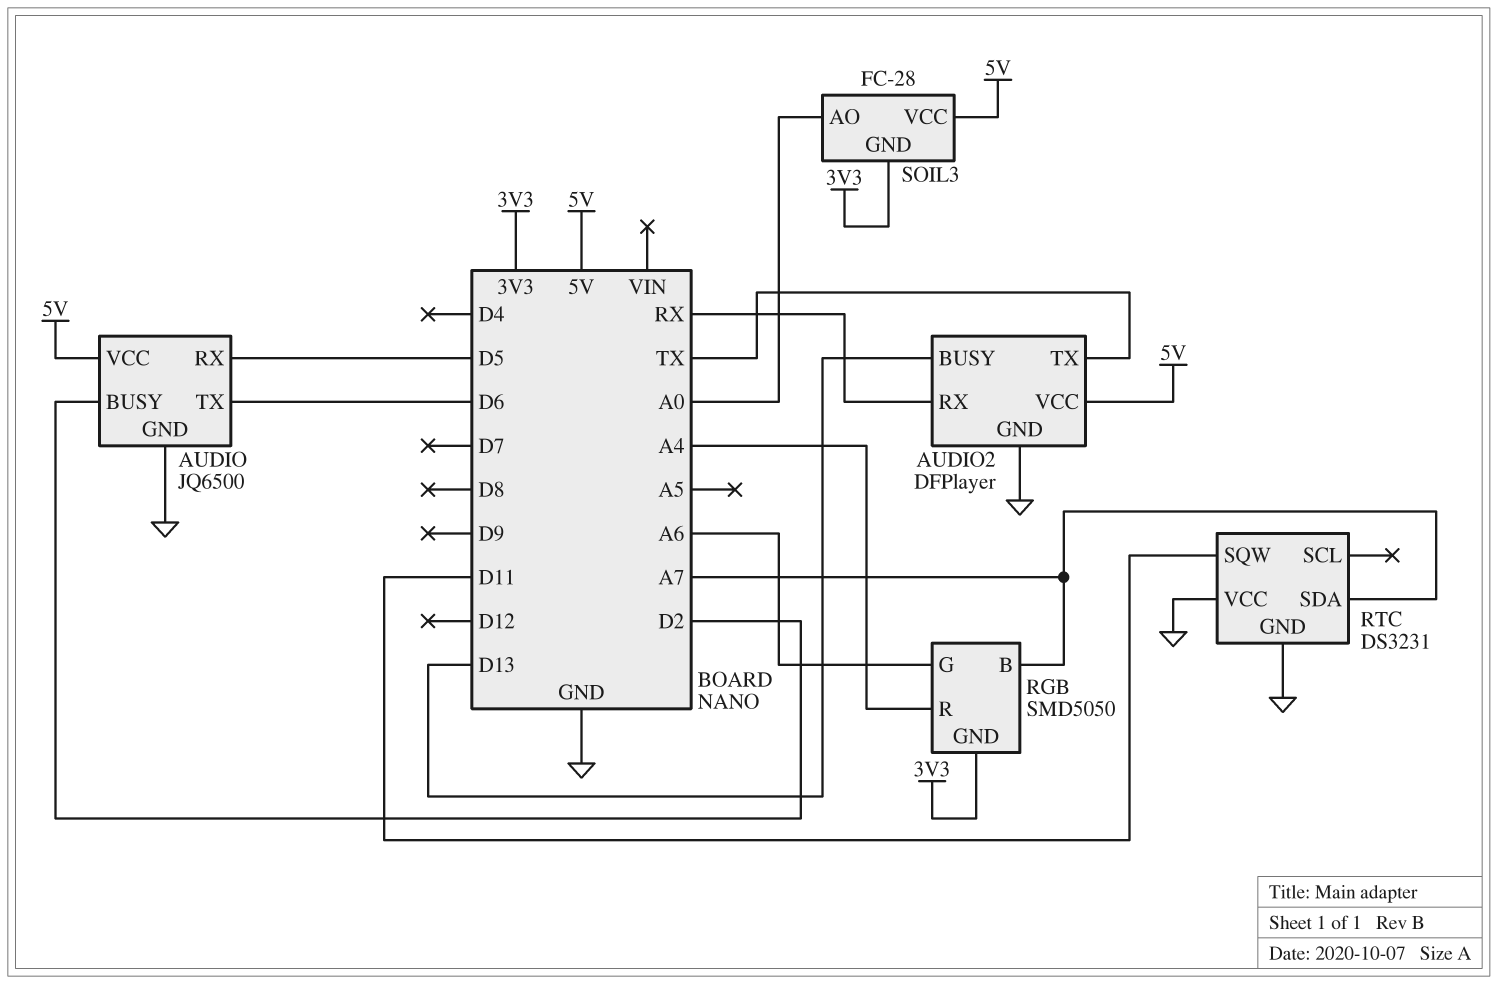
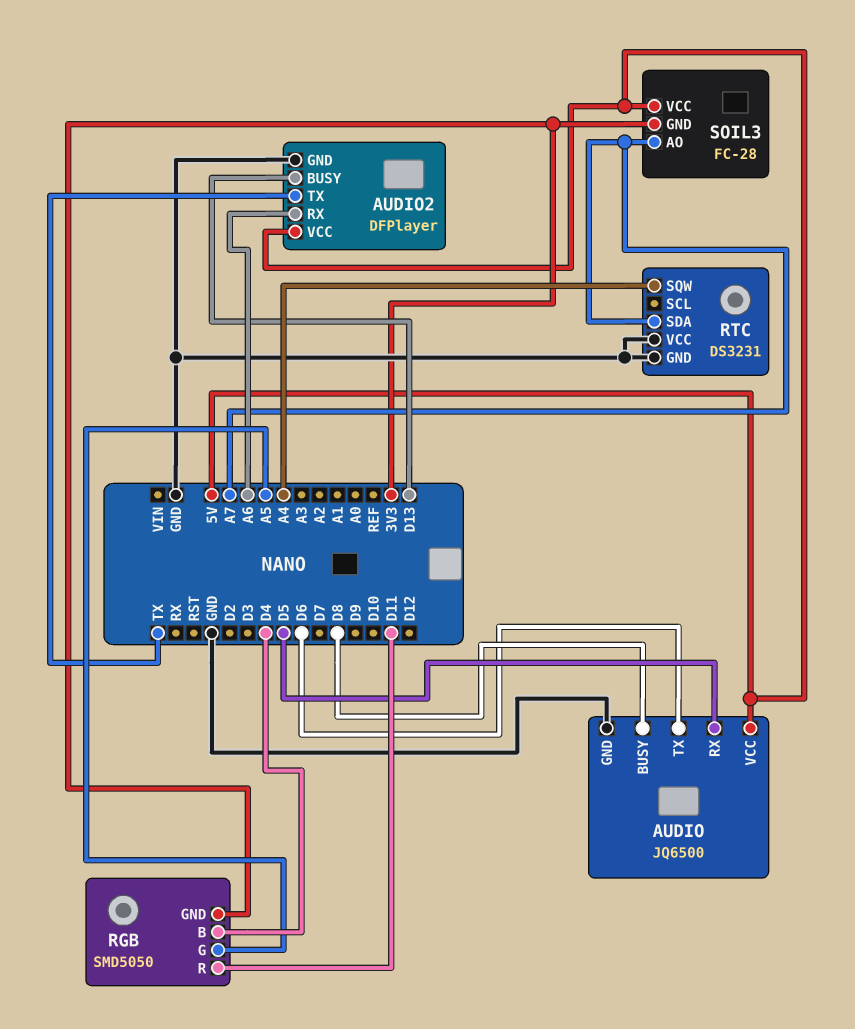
AUDIO pin BUSY: D2 -> D8
AUDIO2 pin RX: RX -> A6
RGB pin B: A7 -> D4
RGB pin G: A6 -> A5
RGB pin R: A4 -> D11
RTC pin SQW: D11 -> A4
SOIL3 pin AO: A0 -> A7

